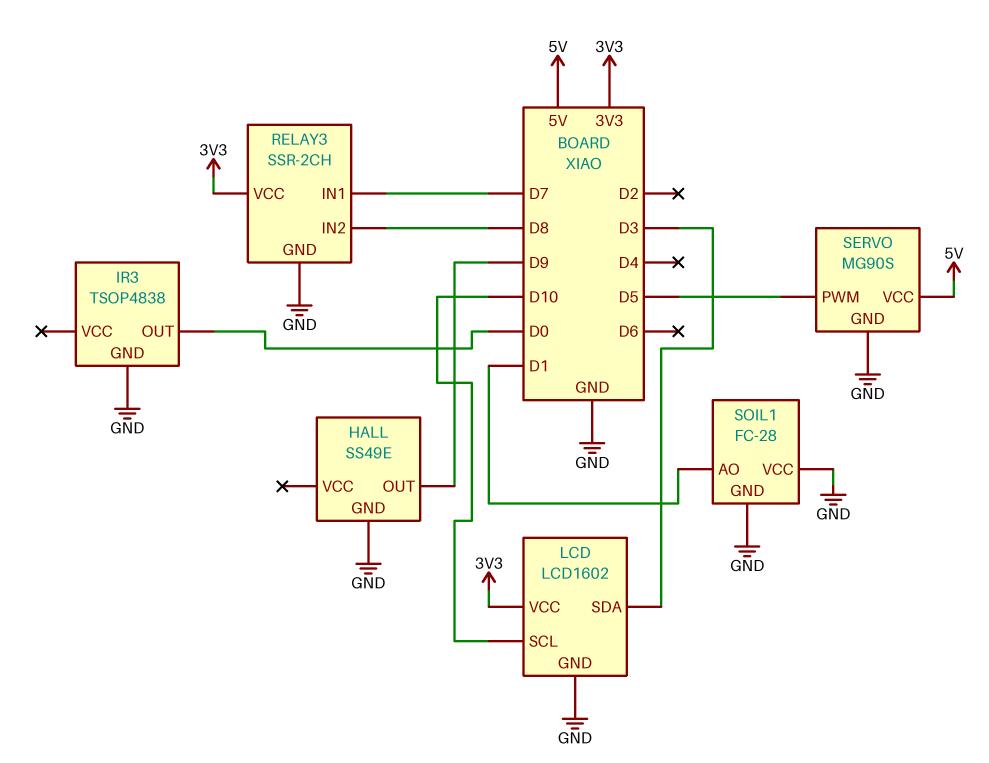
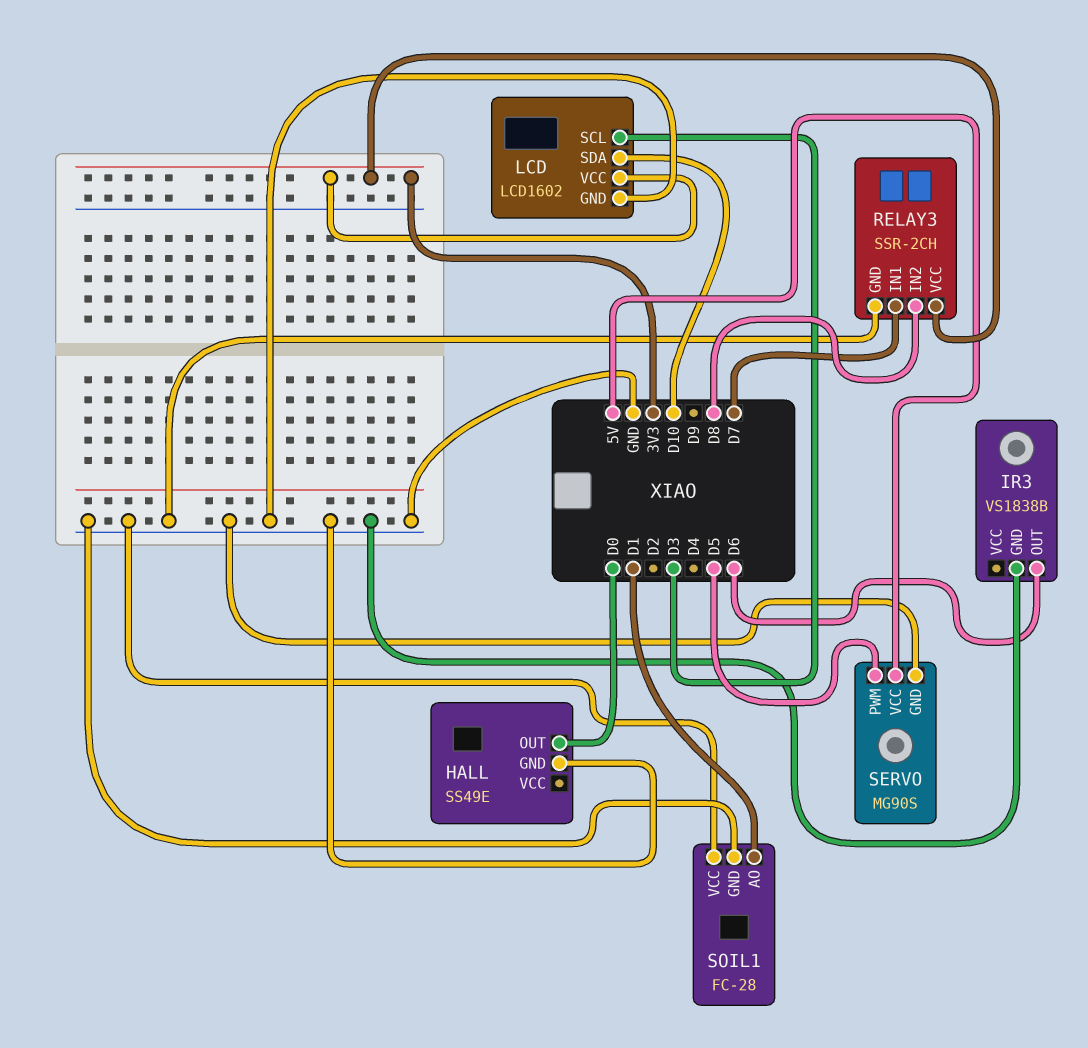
HALL pin OUT: D9 -> D0
IR3: TSOP4838 -> VS1838B
IR3 pin OUT: D0 -> D6
LCD pin SCL: D10 -> D3
LCD pin SDA: D3 -> D10

